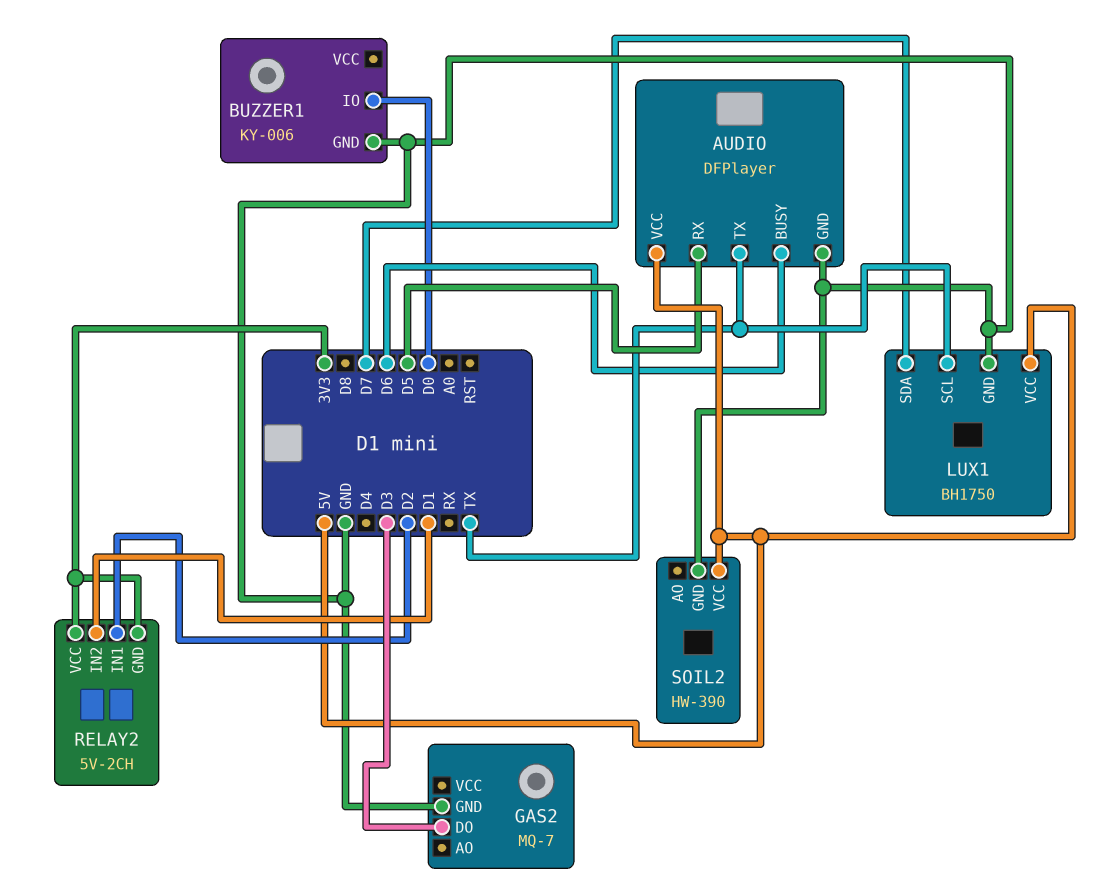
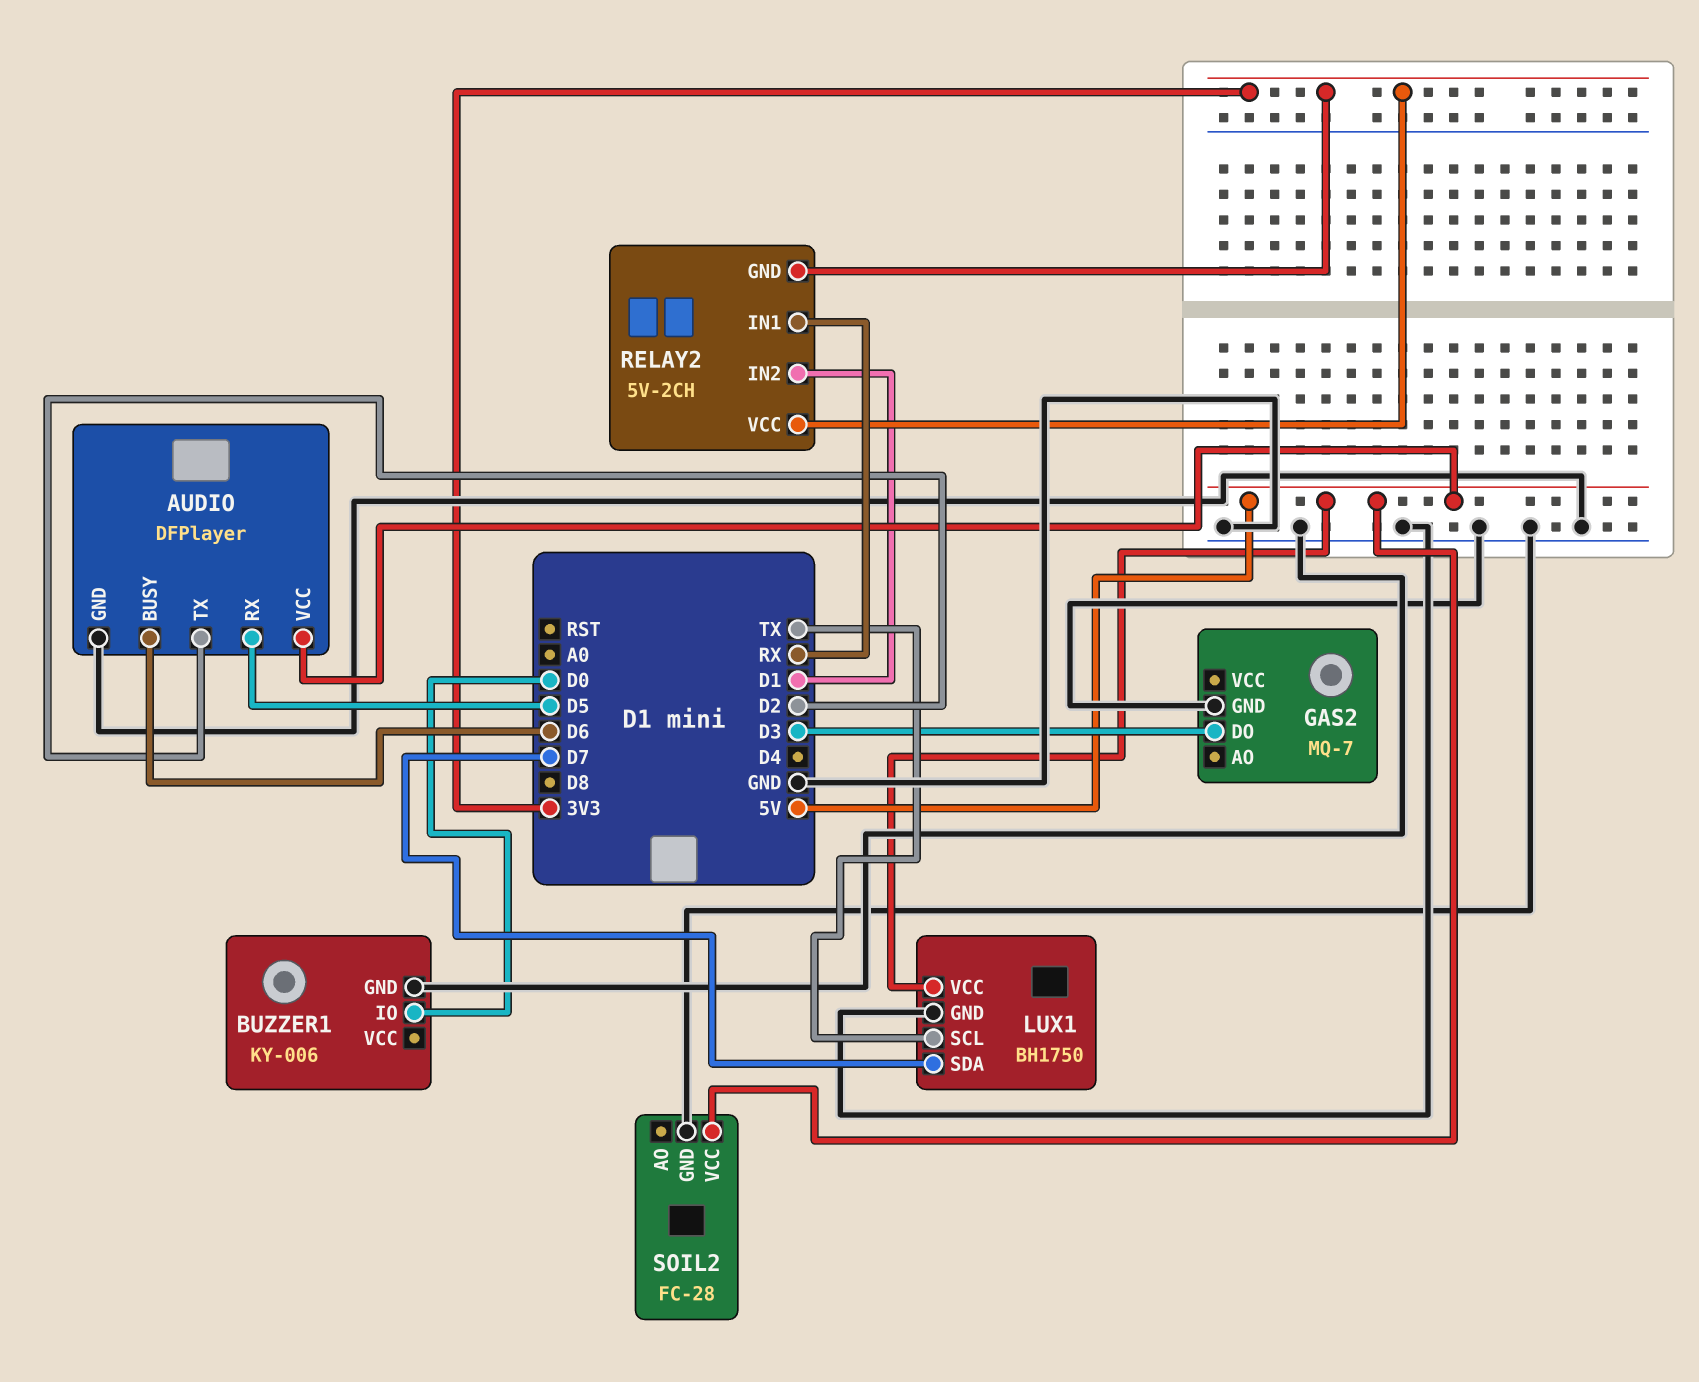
AUDIO pin TX: TX -> D2
RELAY2 pin IN1: D2 -> RX
SOIL2: HW-390 -> FC-28

